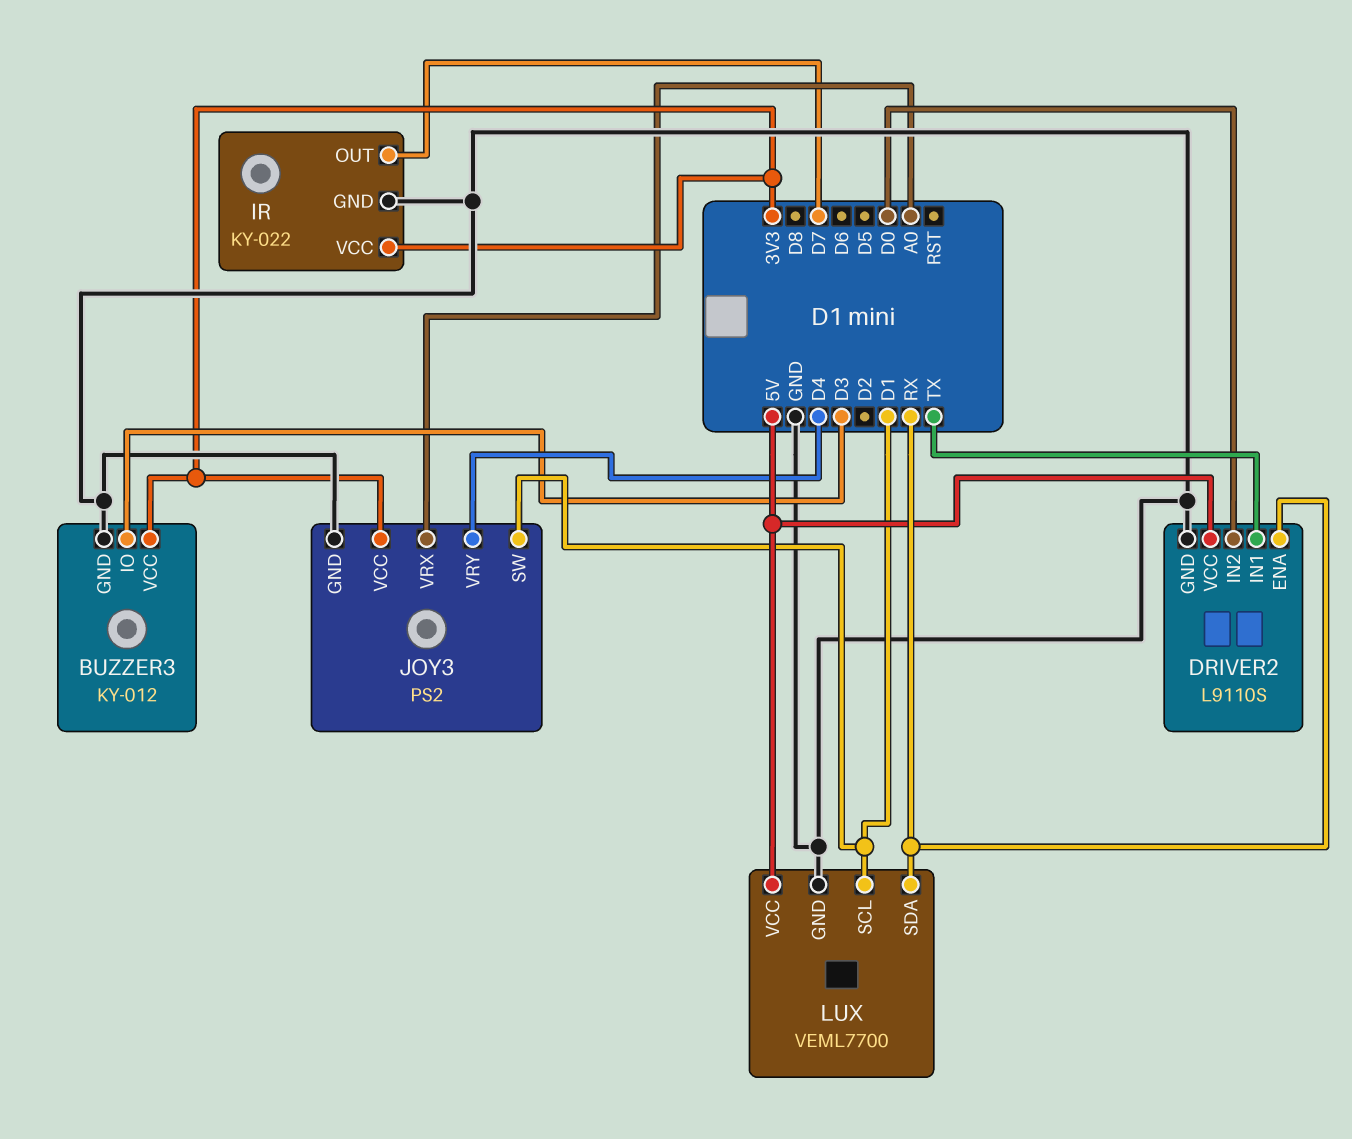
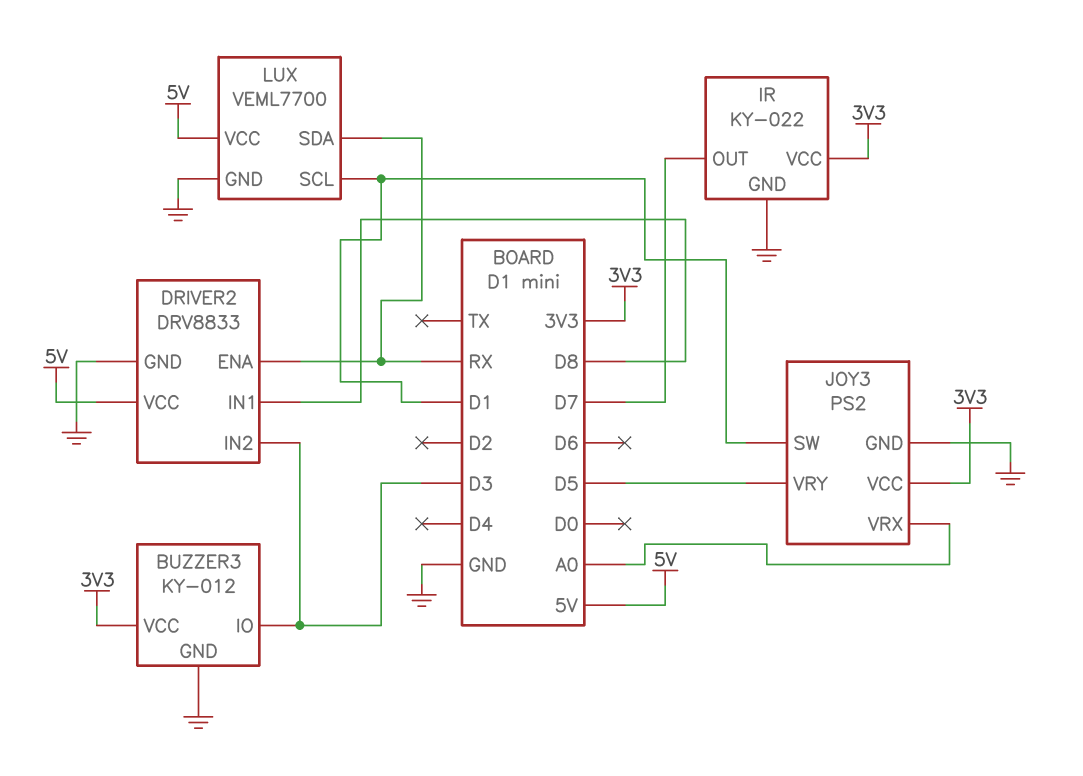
DRIVER2: L9110S -> DRV8833
DRIVER2 pin IN1: TX -> D8
DRIVER2 pin IN2: D0 -> D3
JOY3 pin VRY: D4 -> D5

